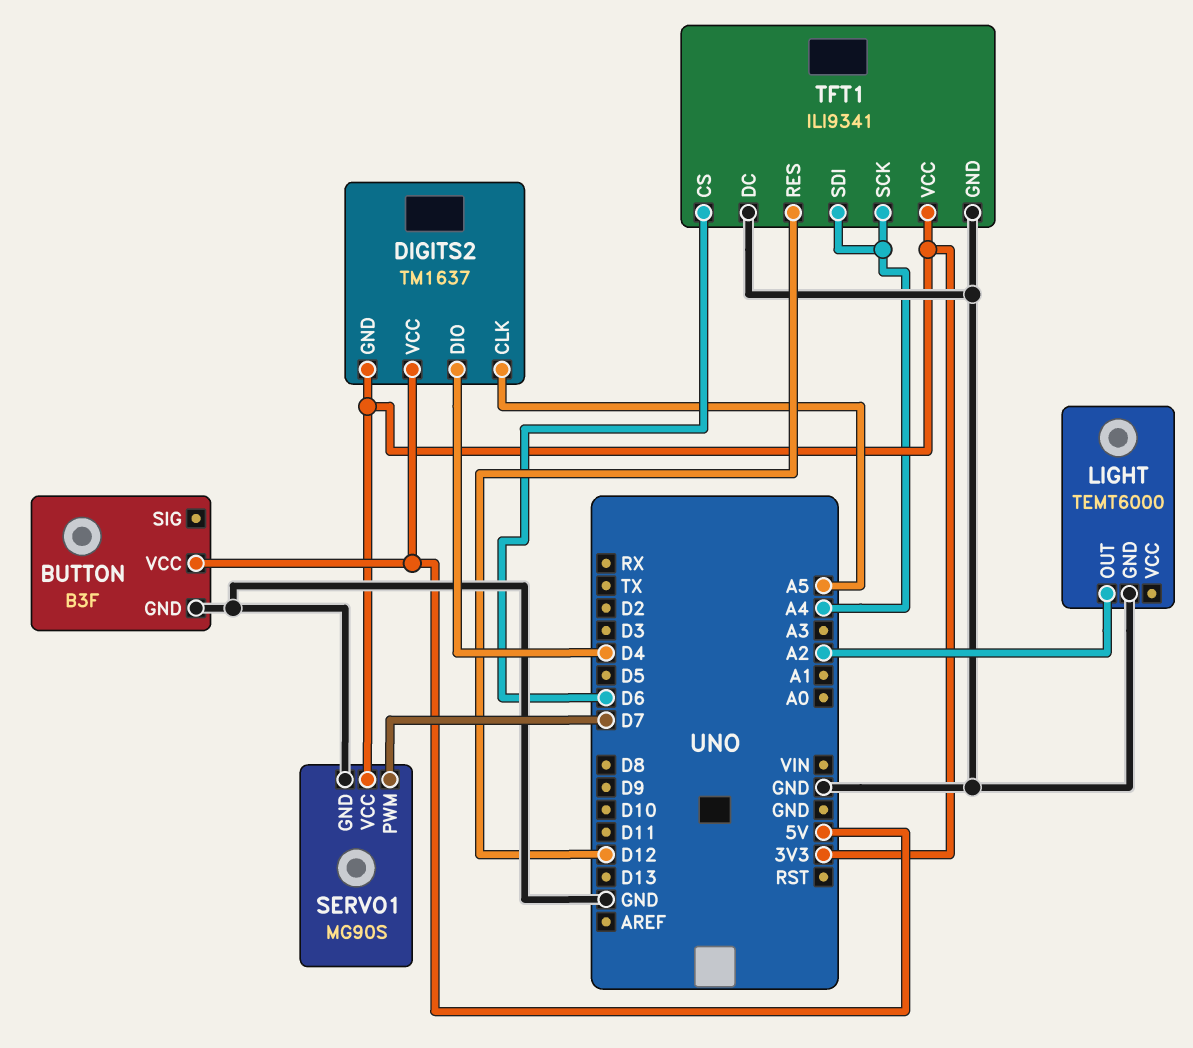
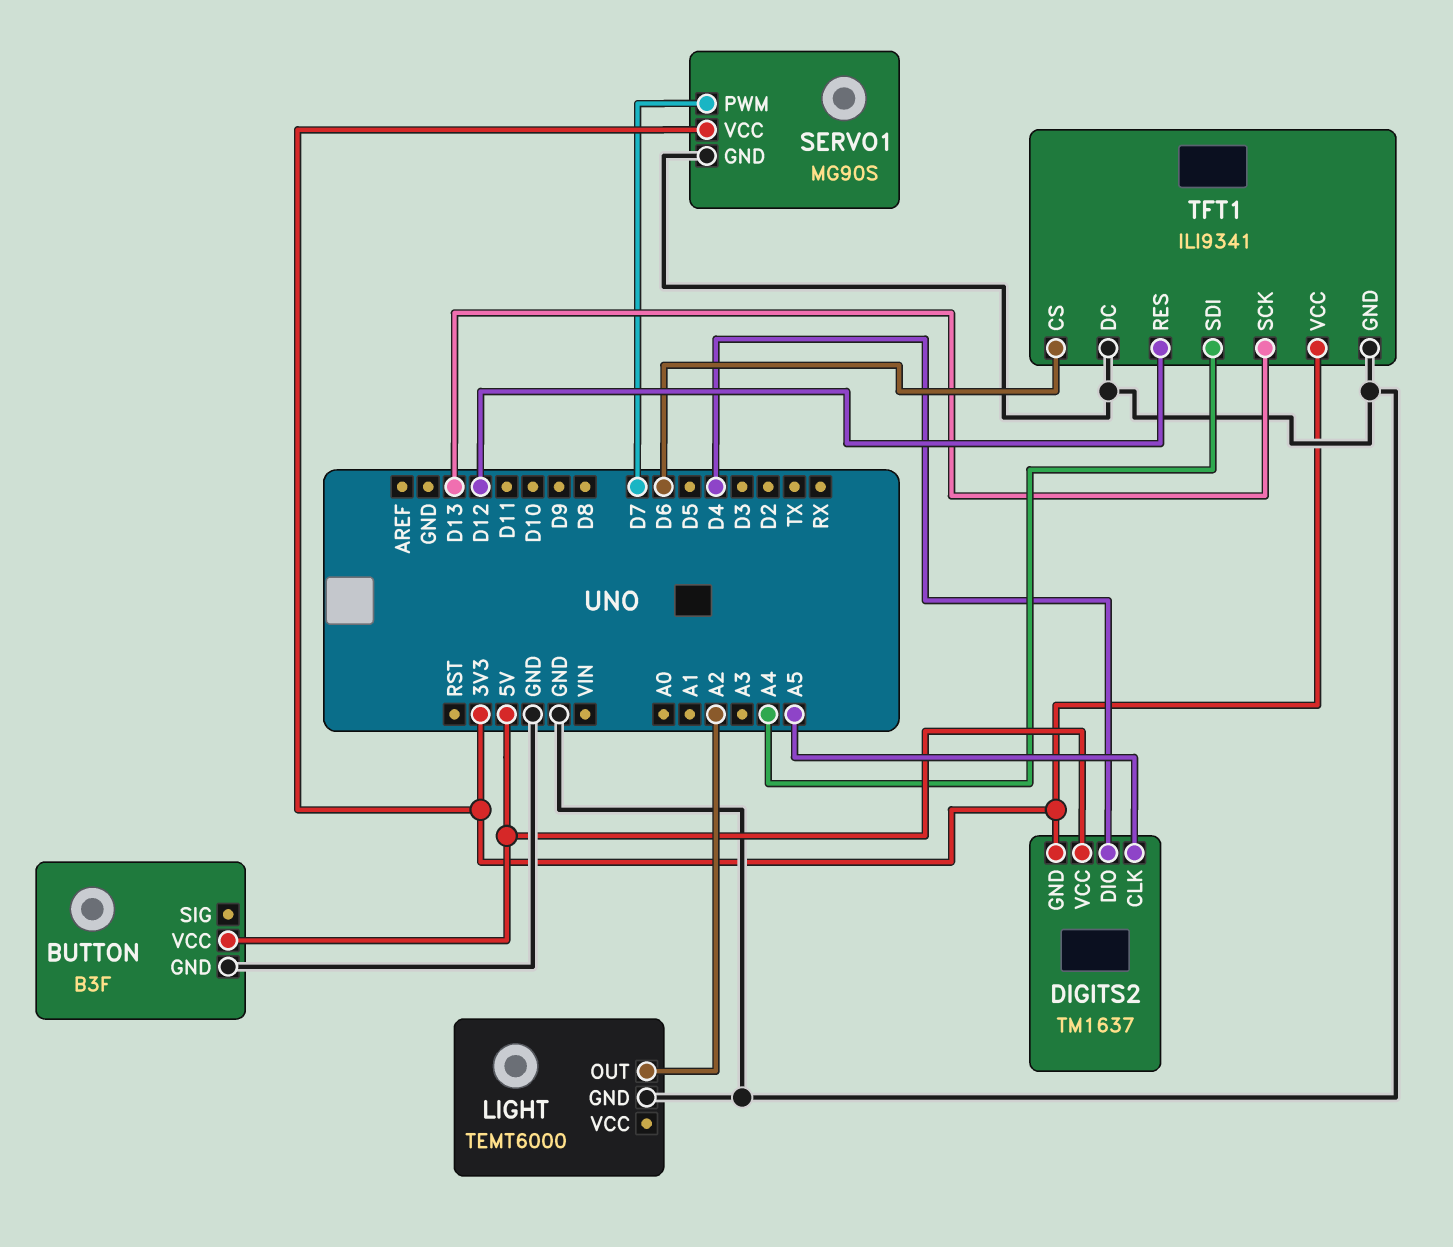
TFT1 pin SCK: A4 -> D13

